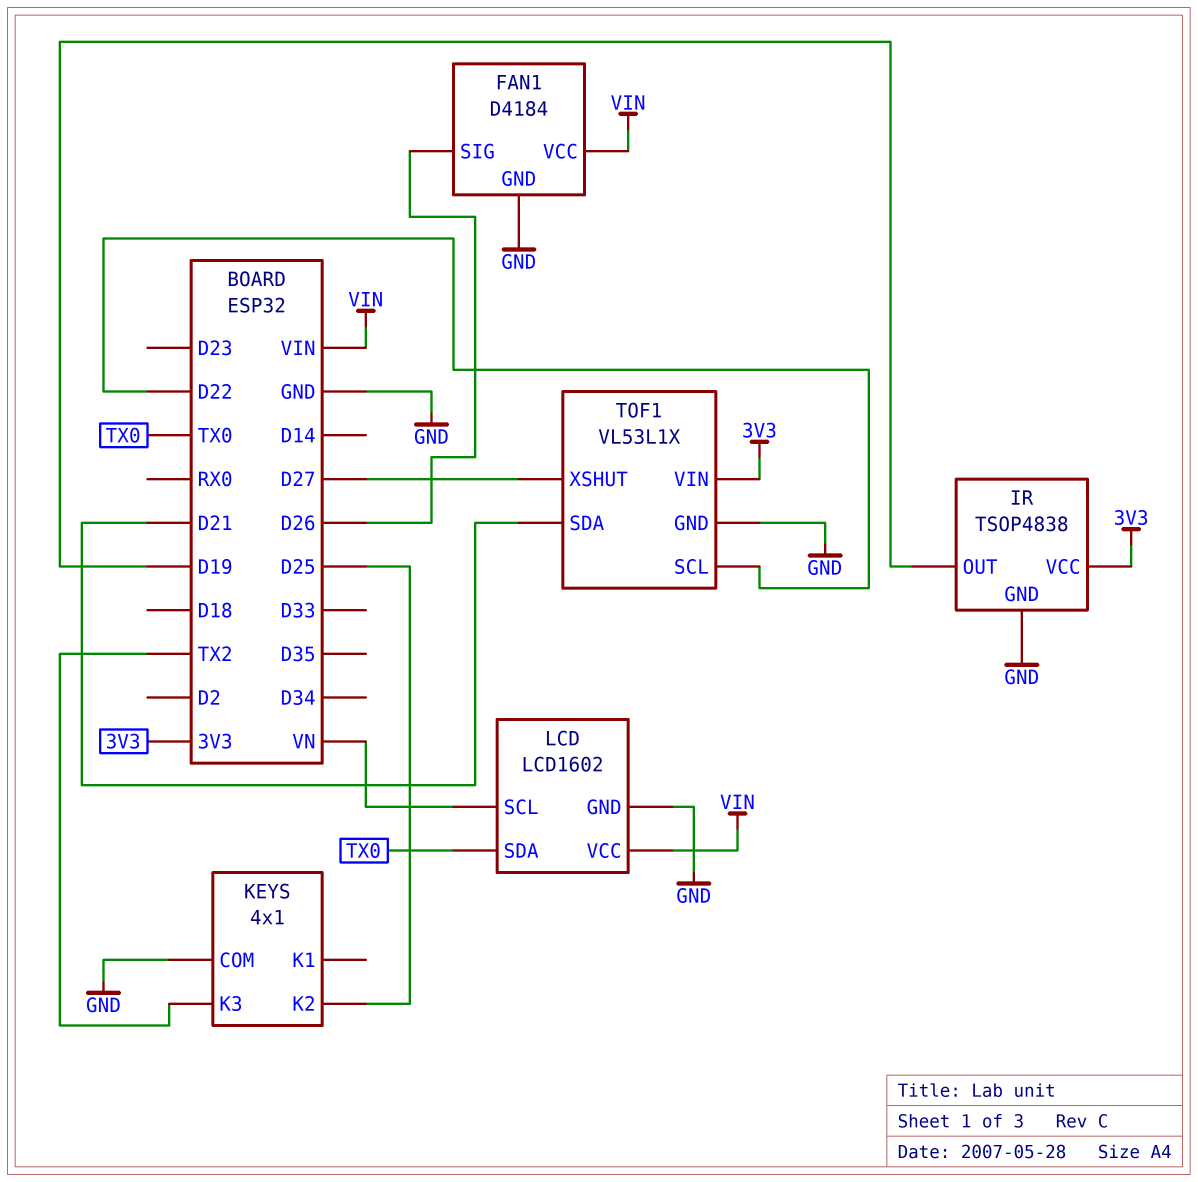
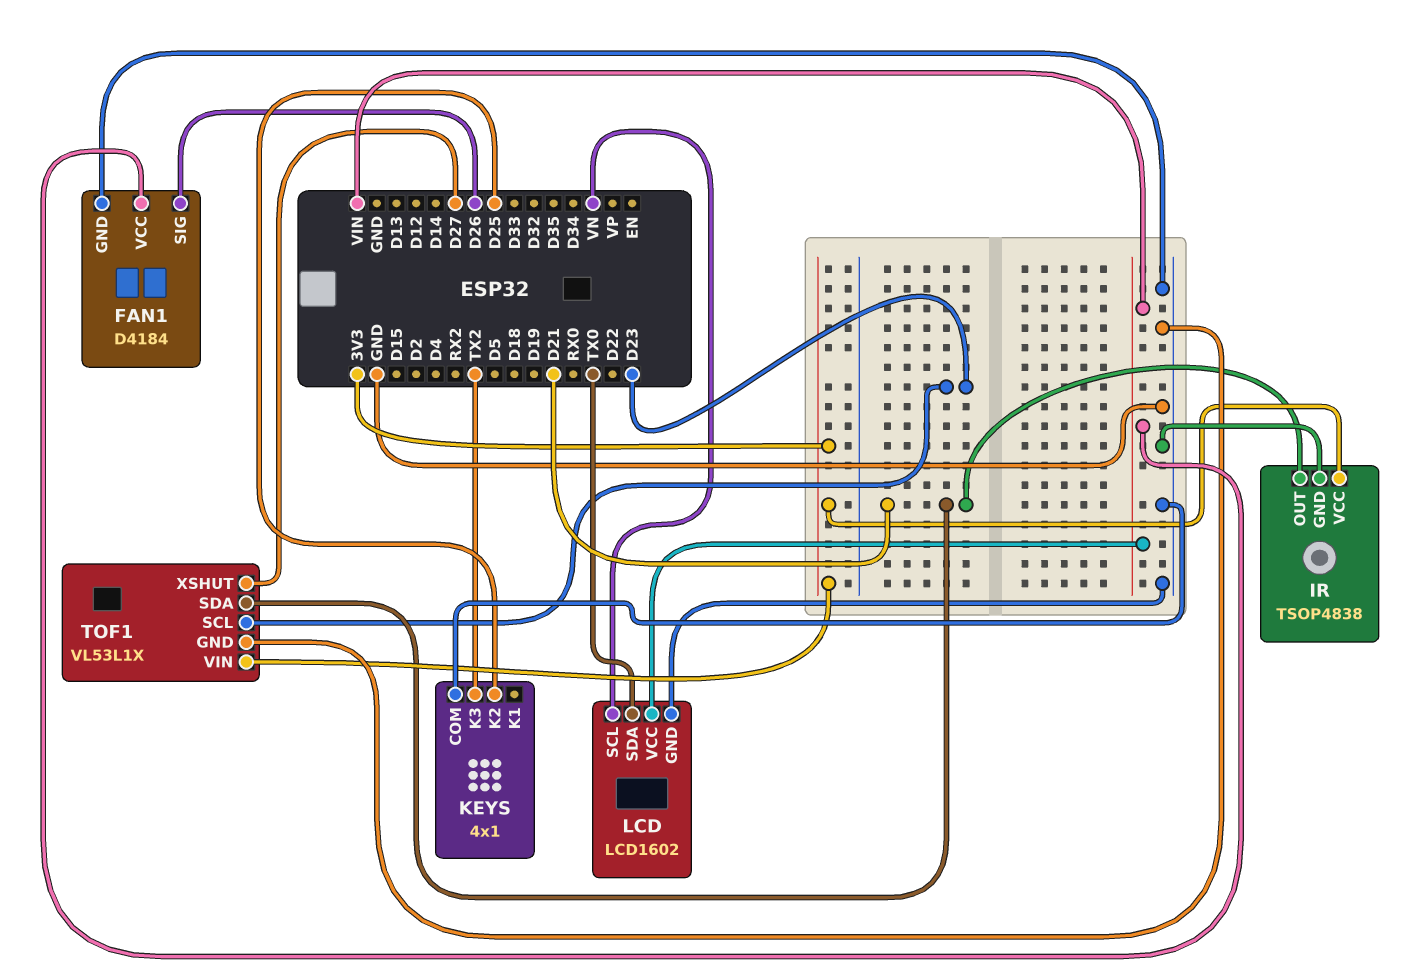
IR pin OUT: D19 -> D21
TOF1 pin SCL: D22 -> D23

